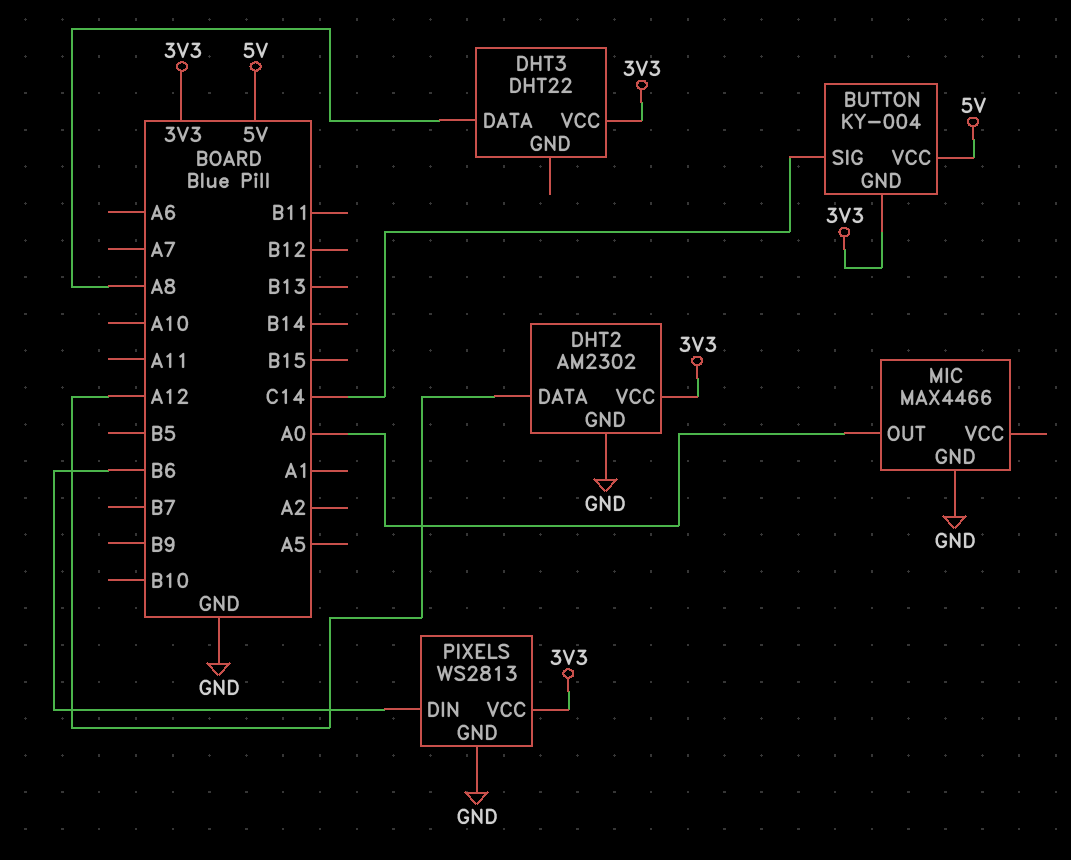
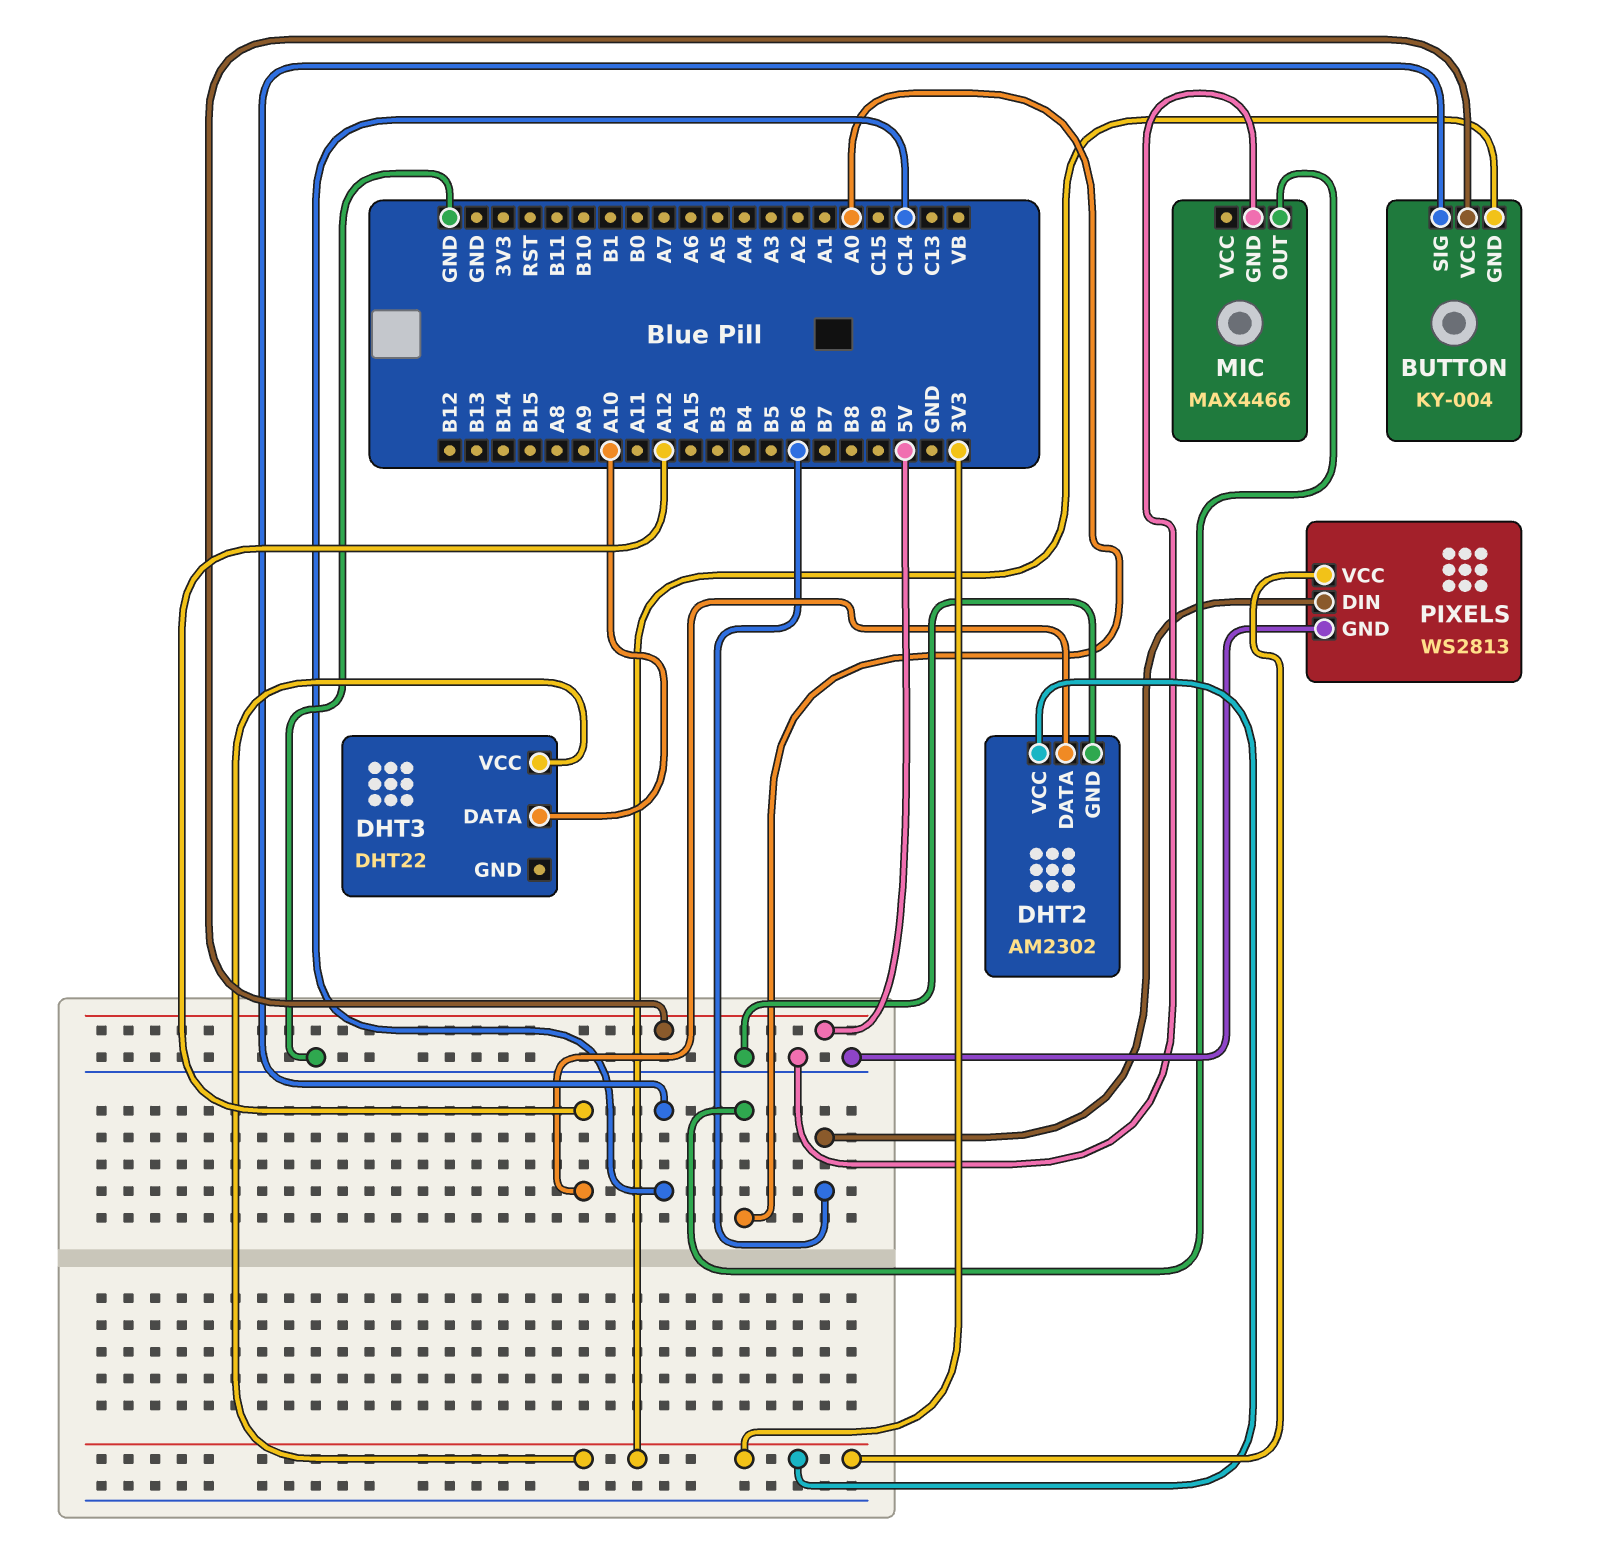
DHT3 pin DATA: A8 -> A10

